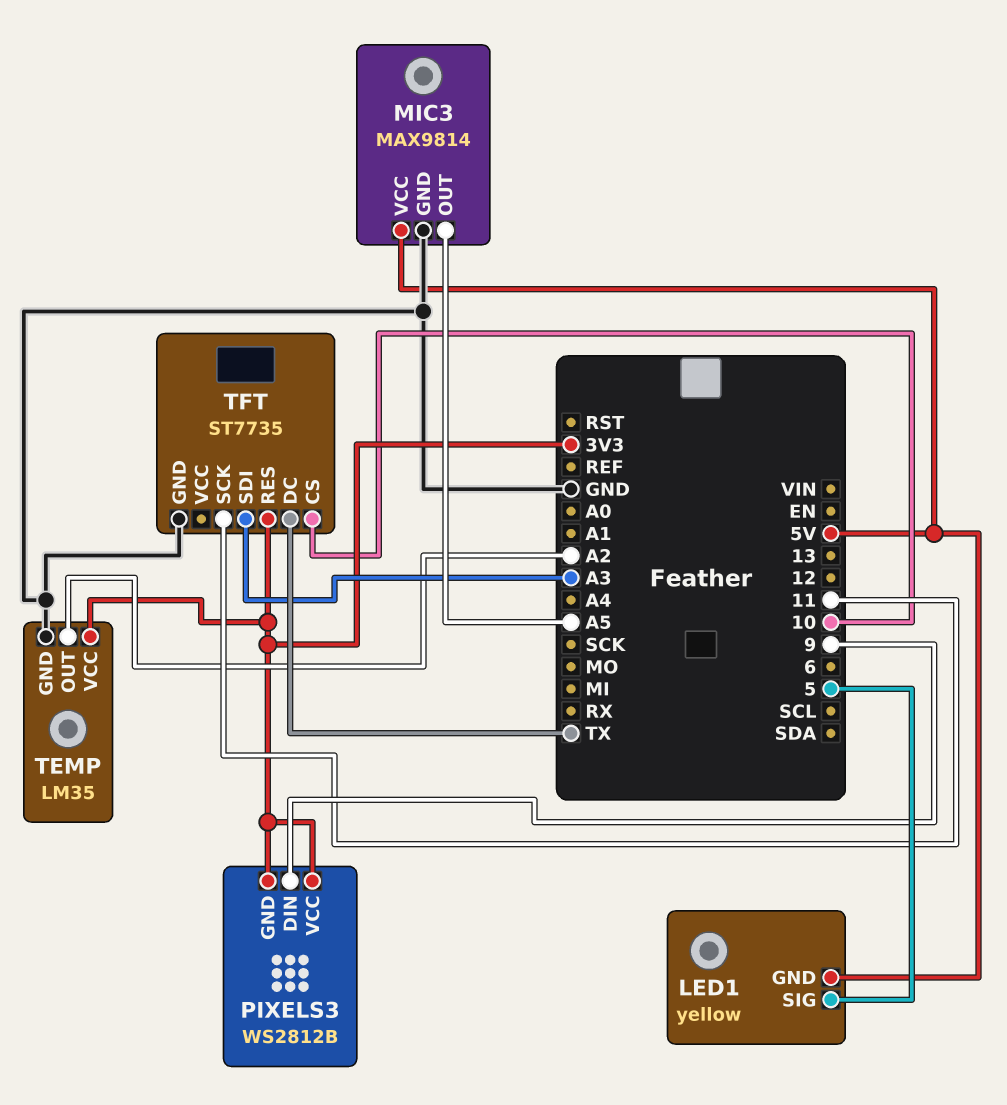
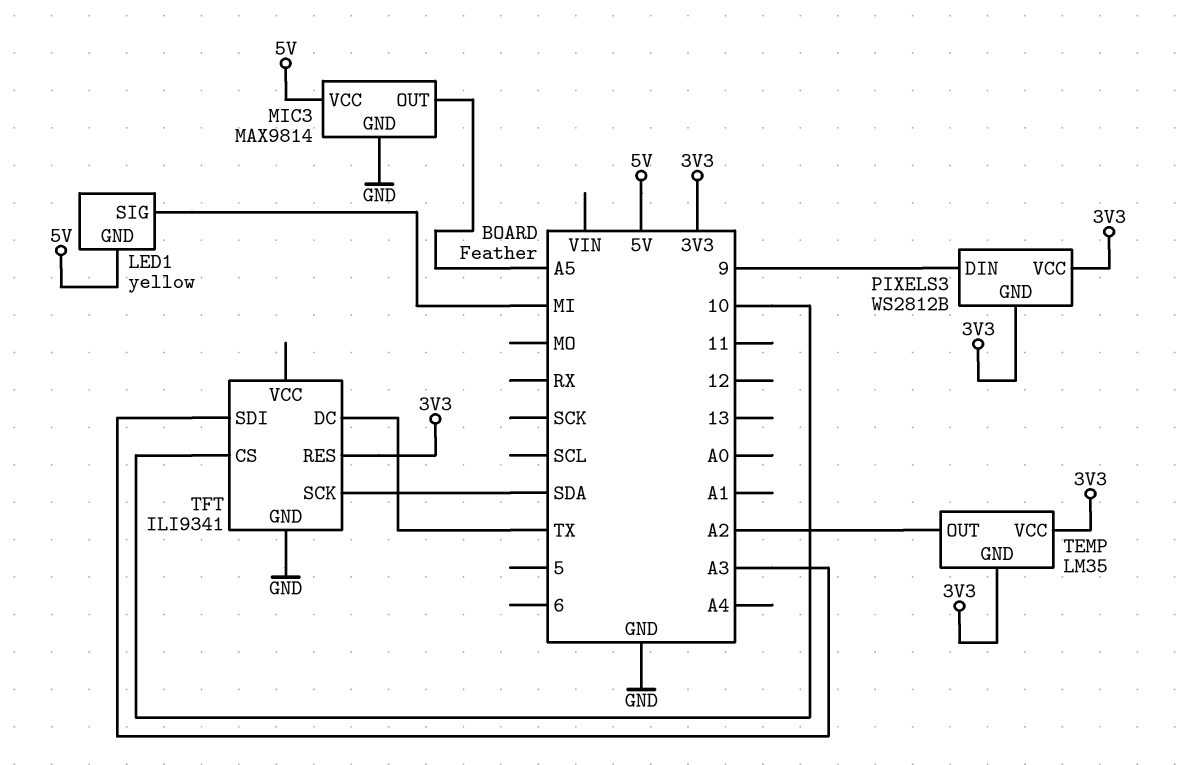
LED1 pin SIG: 5 -> MI
TEMP pin GND: GND -> 3V3
TFT: ST7735 -> ILI9341
TFT pin SCK: 11 -> SDA

